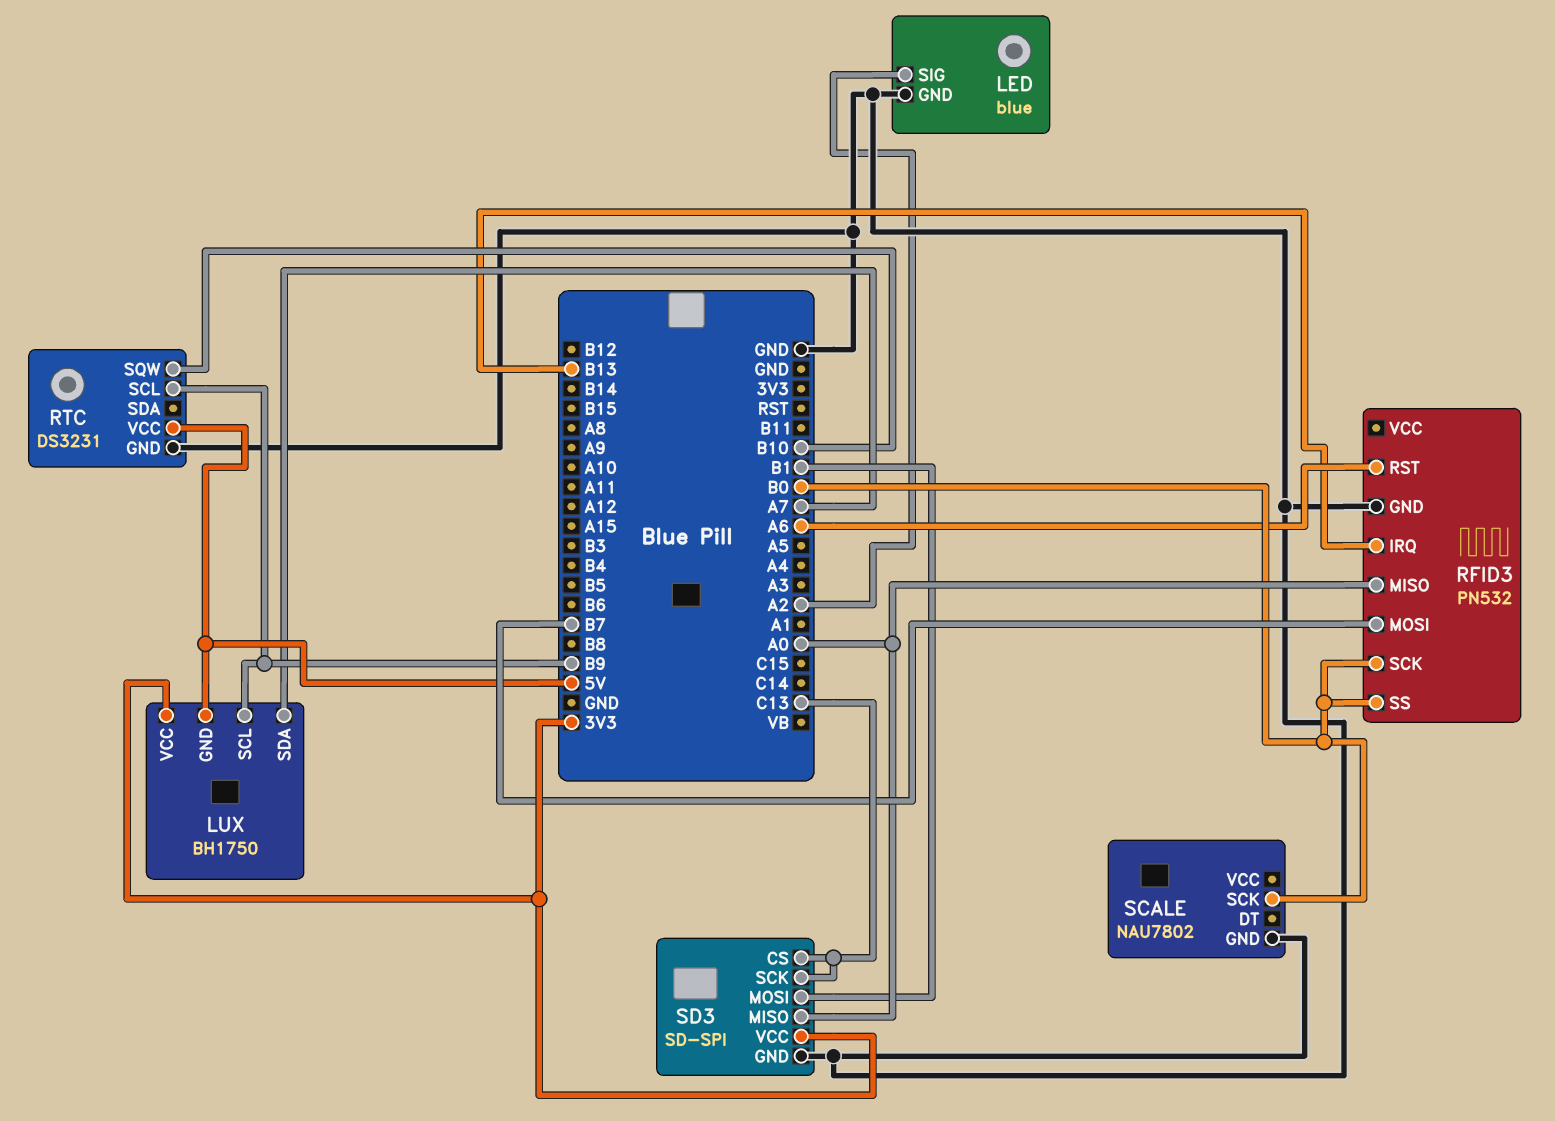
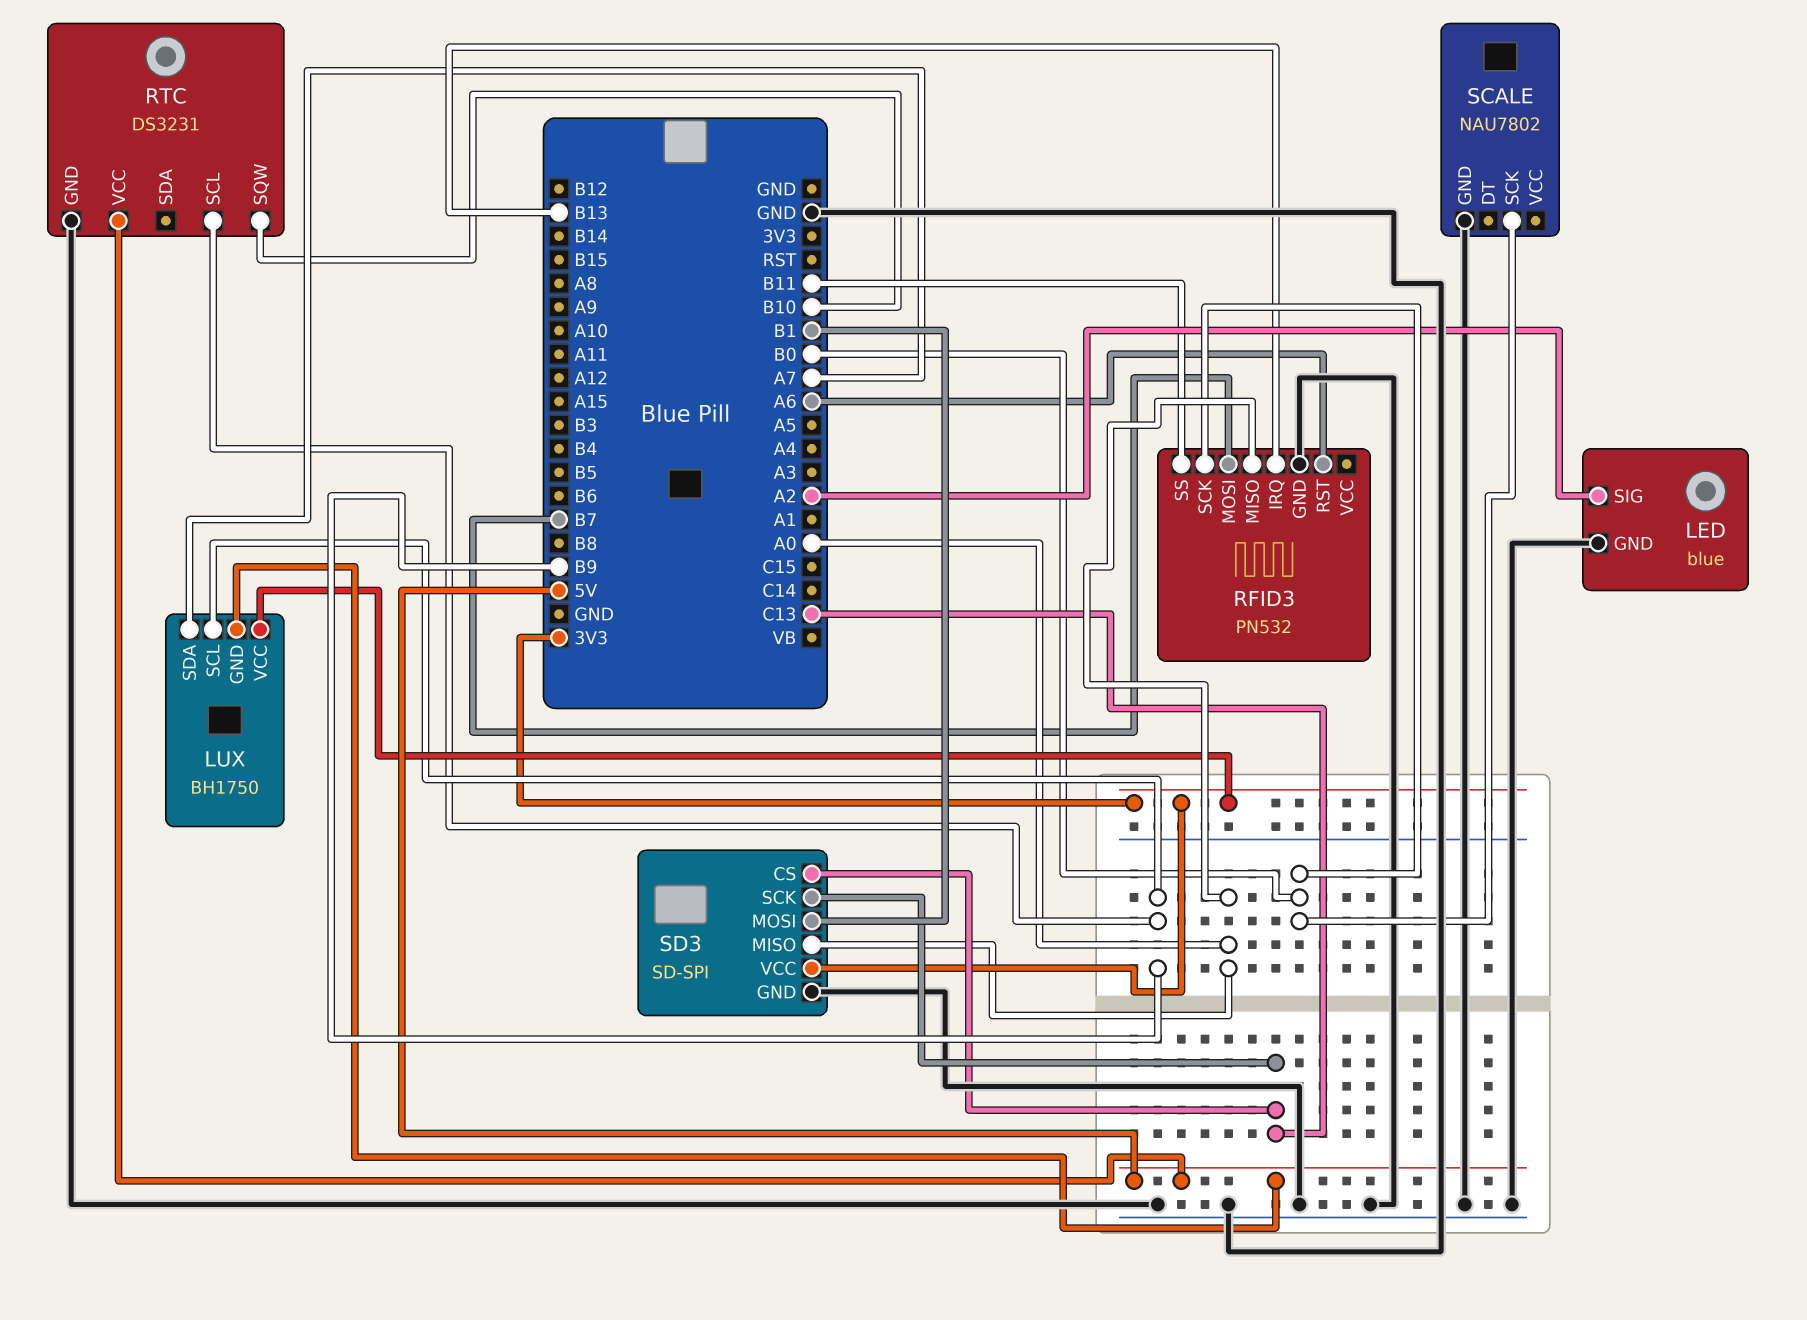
RFID3 pin SS: B0 -> B11

